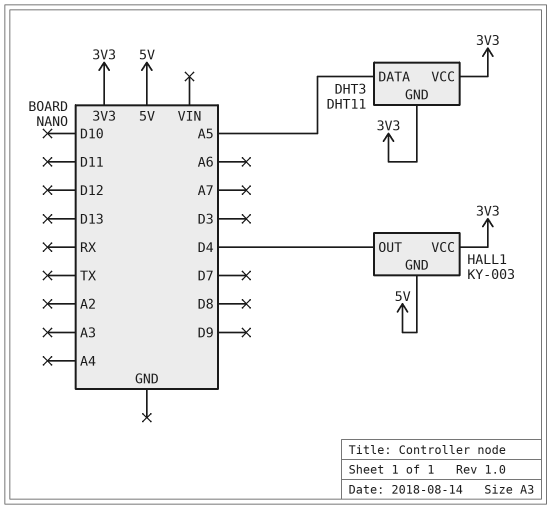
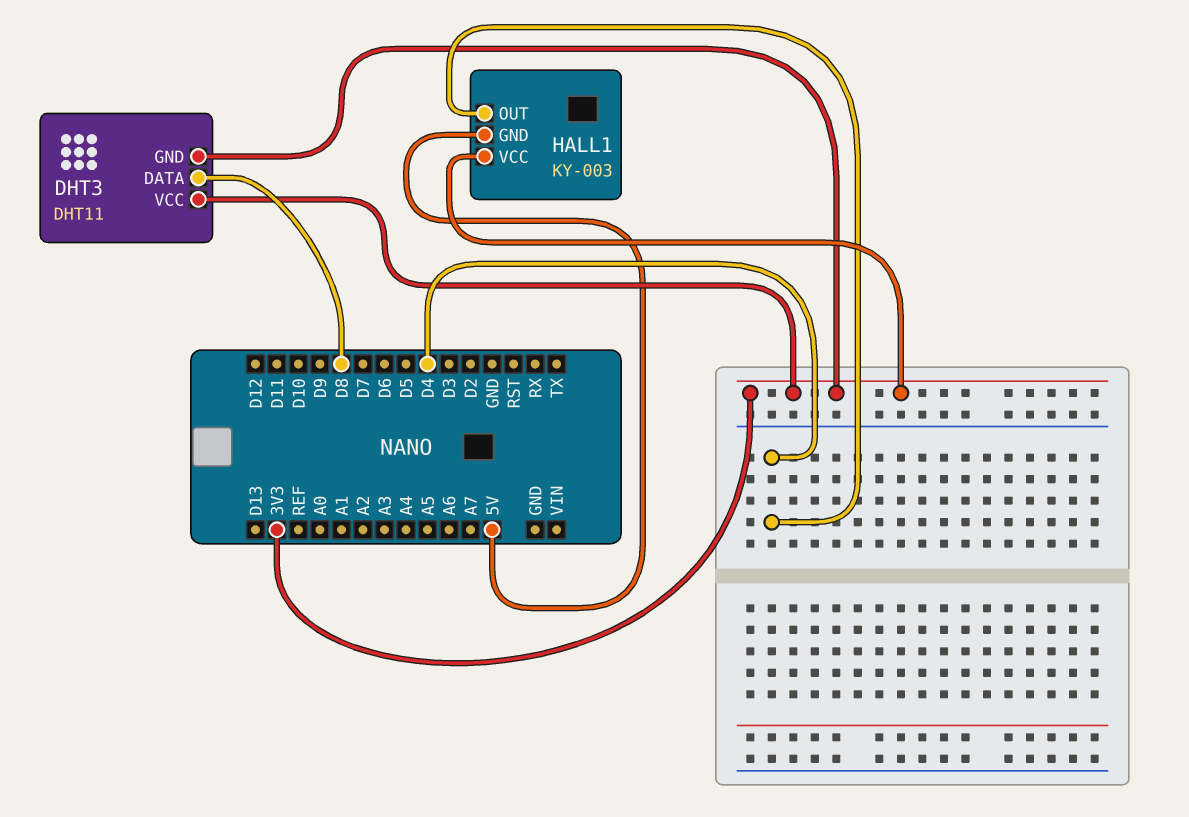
DHT3 pin DATA: A5 -> D8

